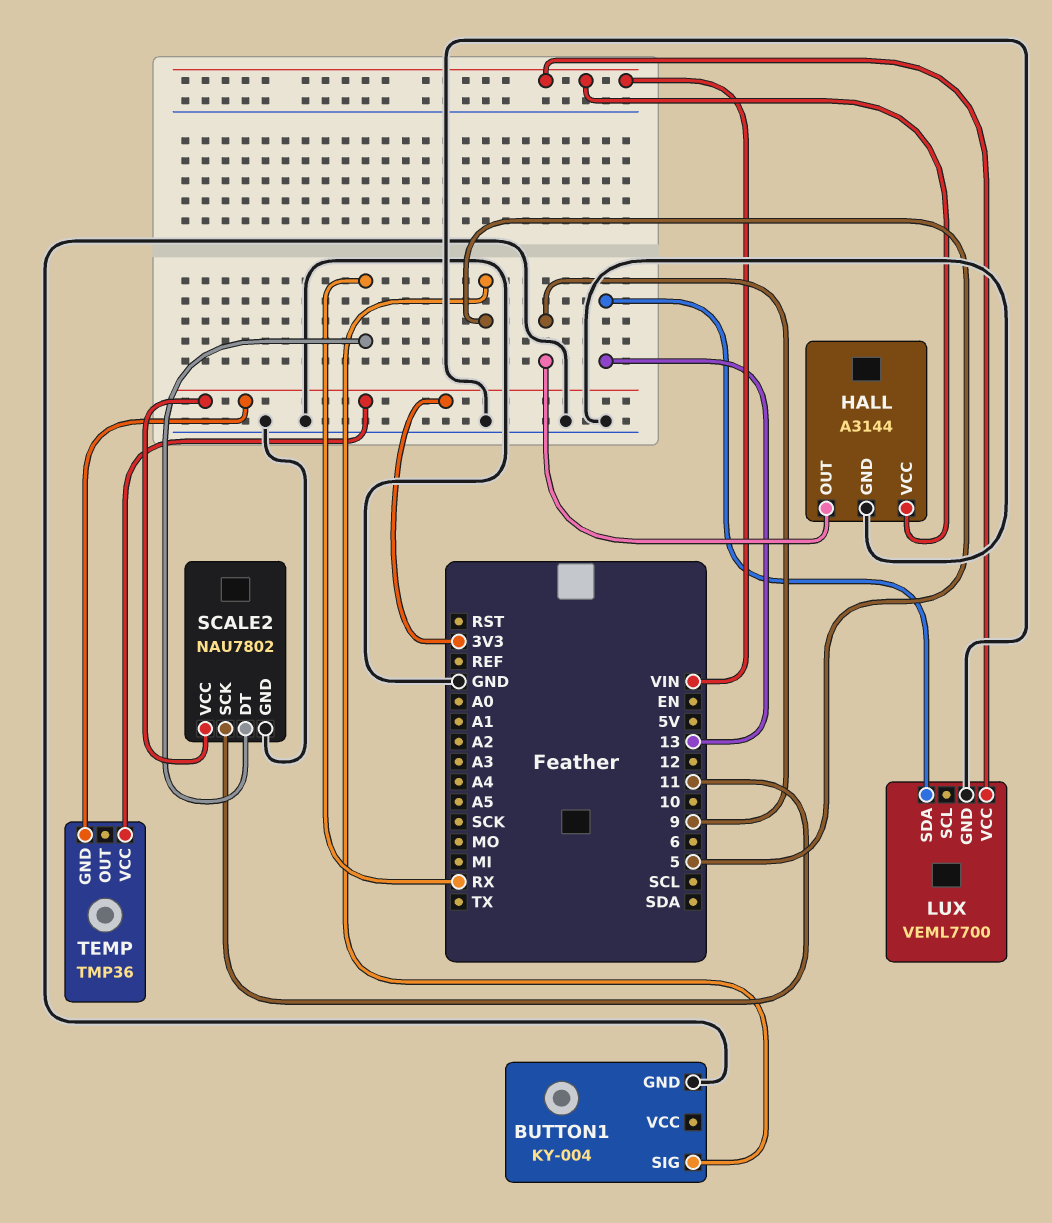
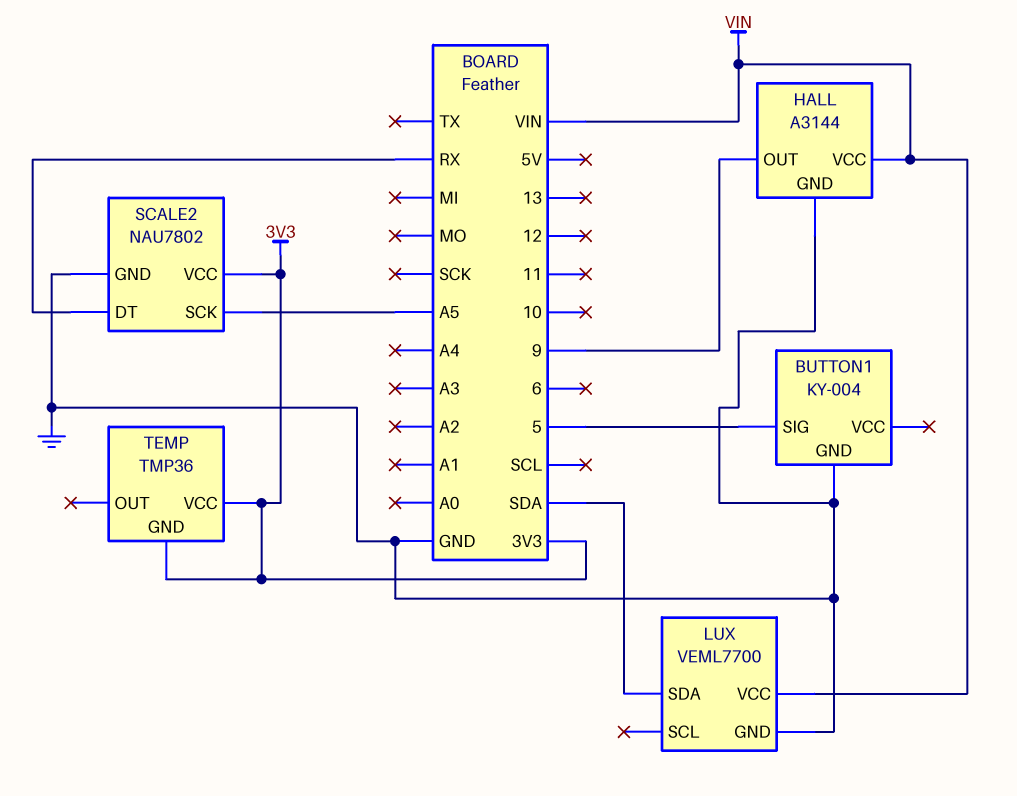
LUX pin SDA: 13 -> SDA
SCALE2 pin SCK: 11 -> A5

